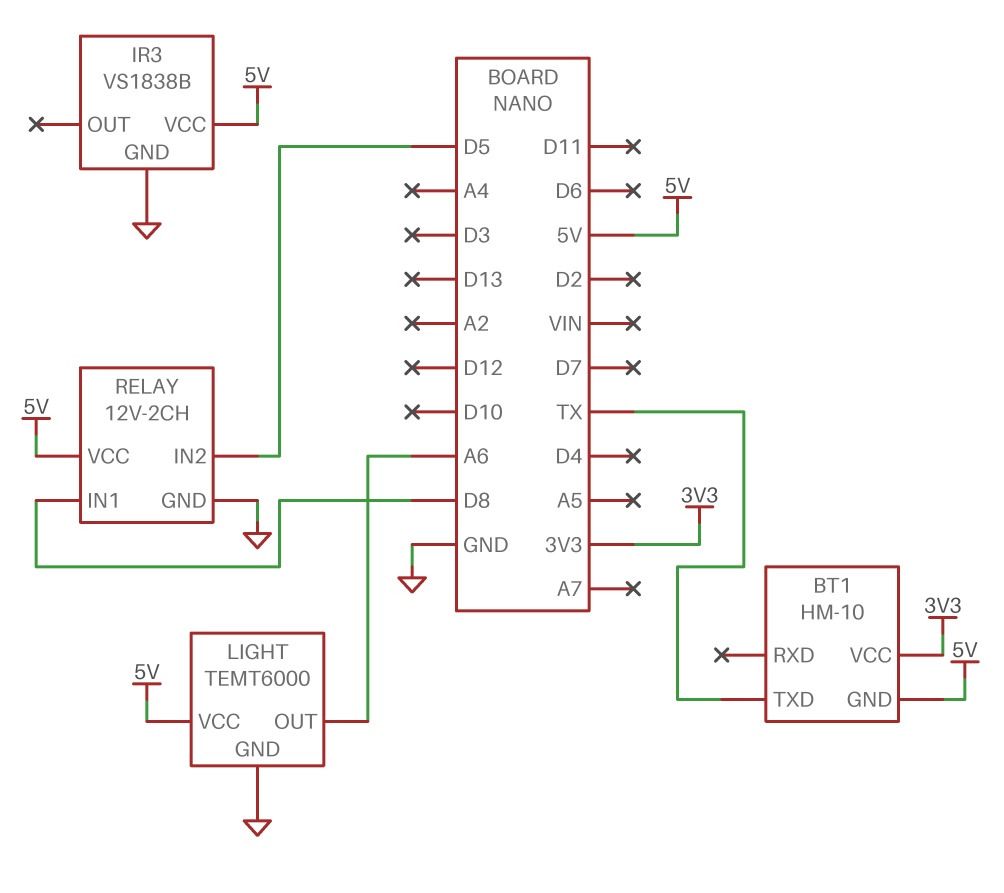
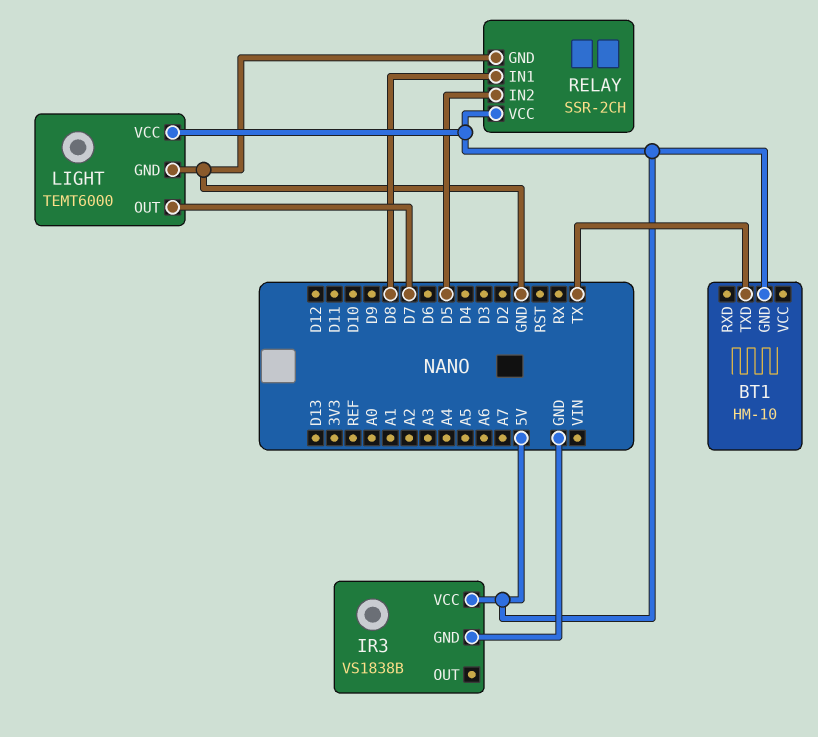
BT1 pin VCC: 3V3 -> none
LIGHT pin OUT: A6 -> D7
RELAY: 12V-2CH -> SSR-2CH

